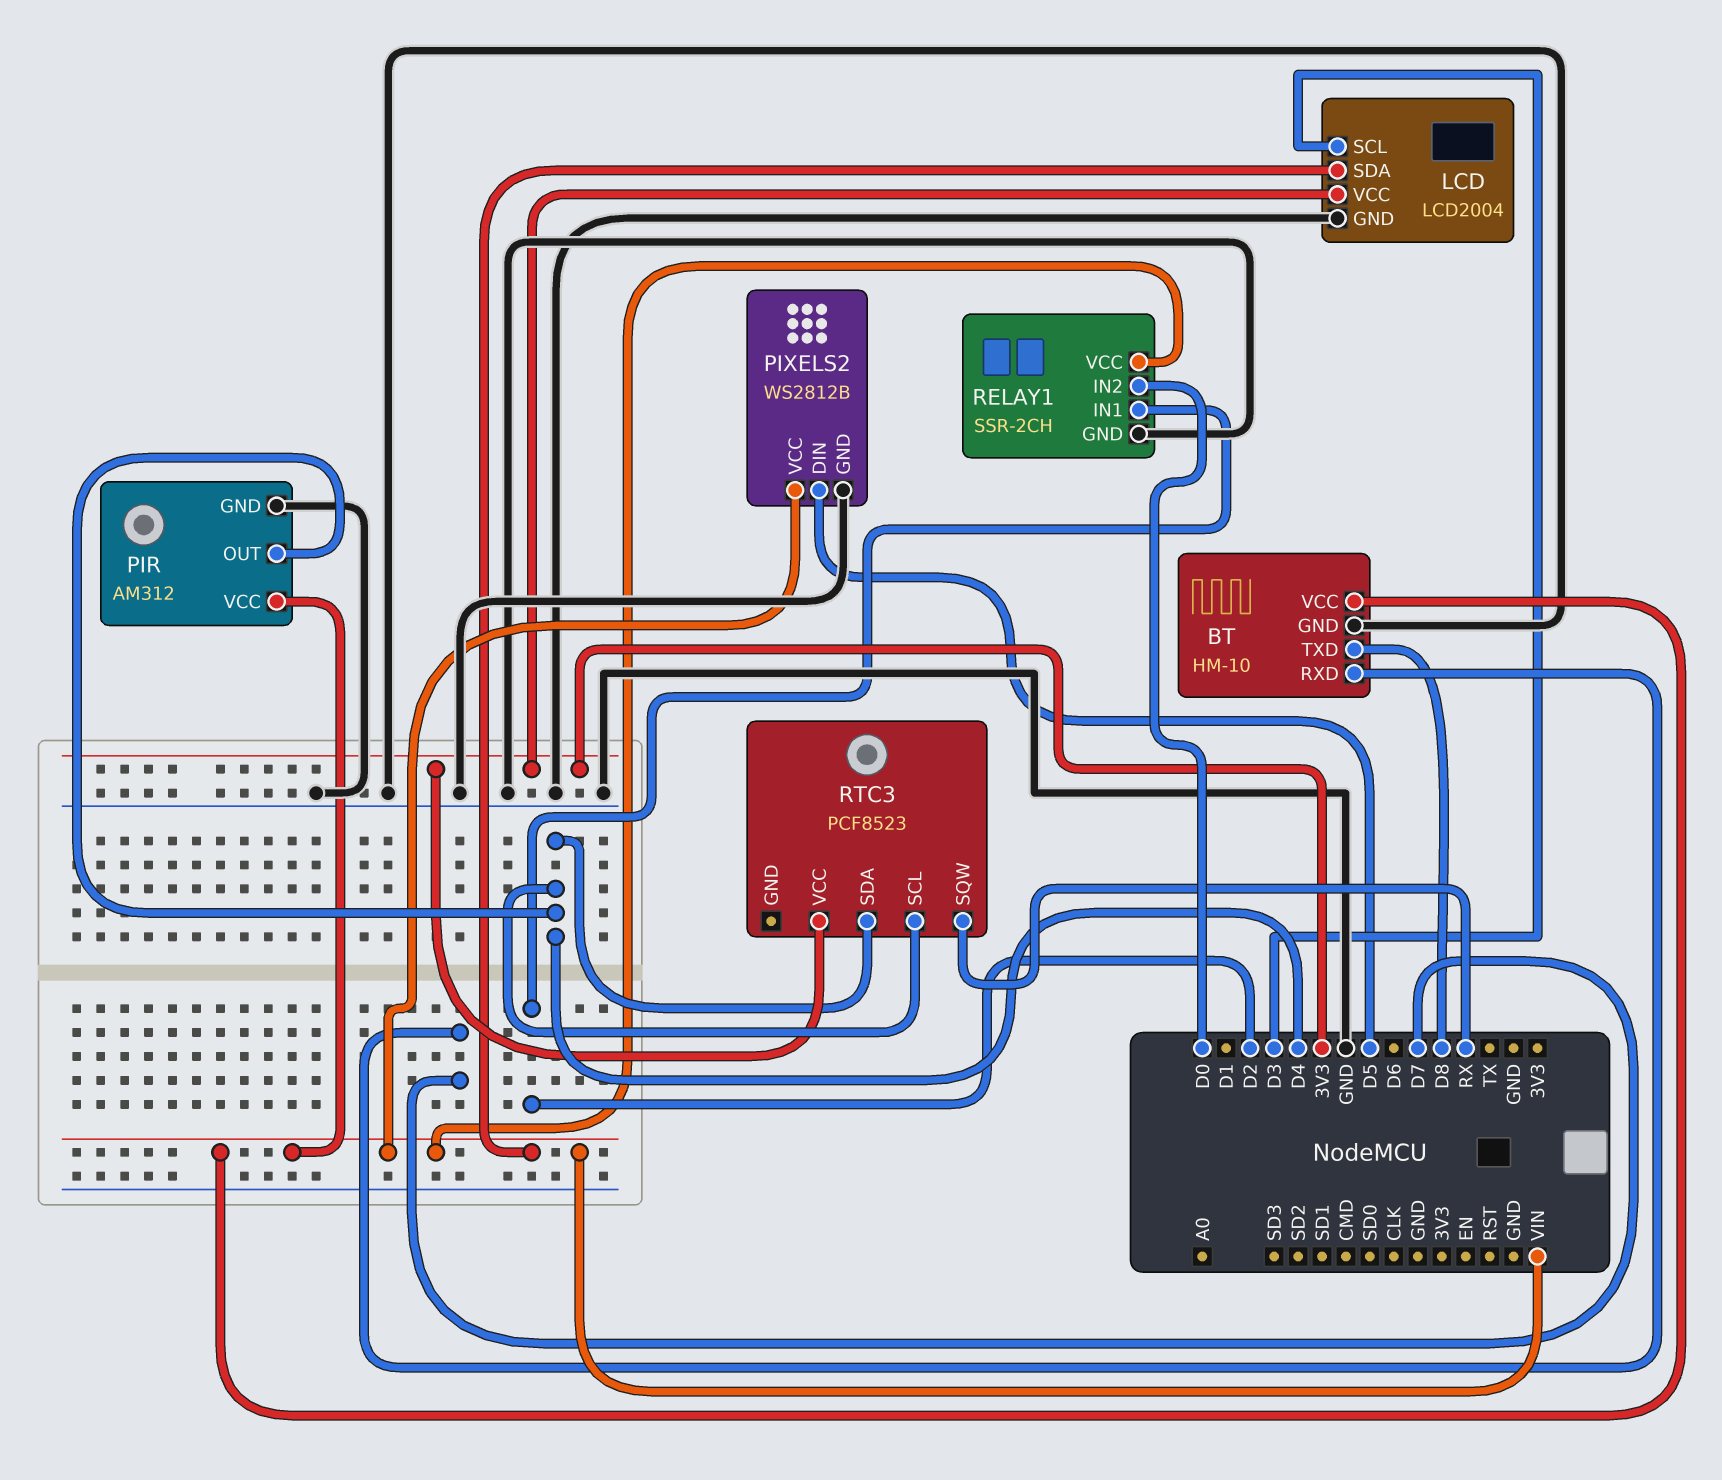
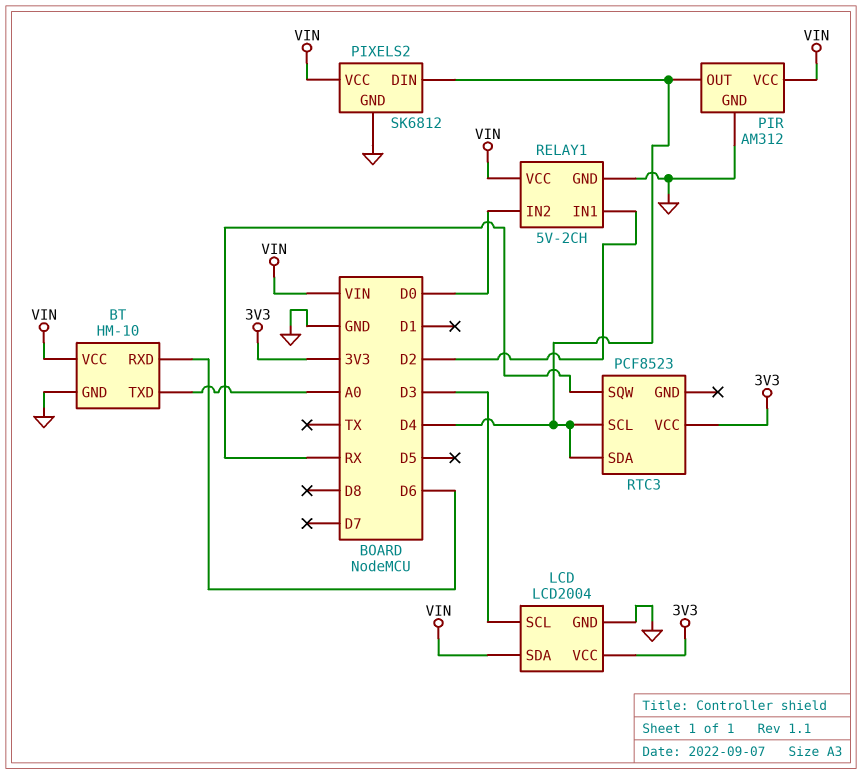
BT pin RXD: D7 -> D6
BT pin TXD: D8 -> A0
PIXELS2: WS2812B -> SK6812
PIXELS2 pin DIN: D5 -> D4
RELAY1: SSR-2CH -> 5V-2CH

